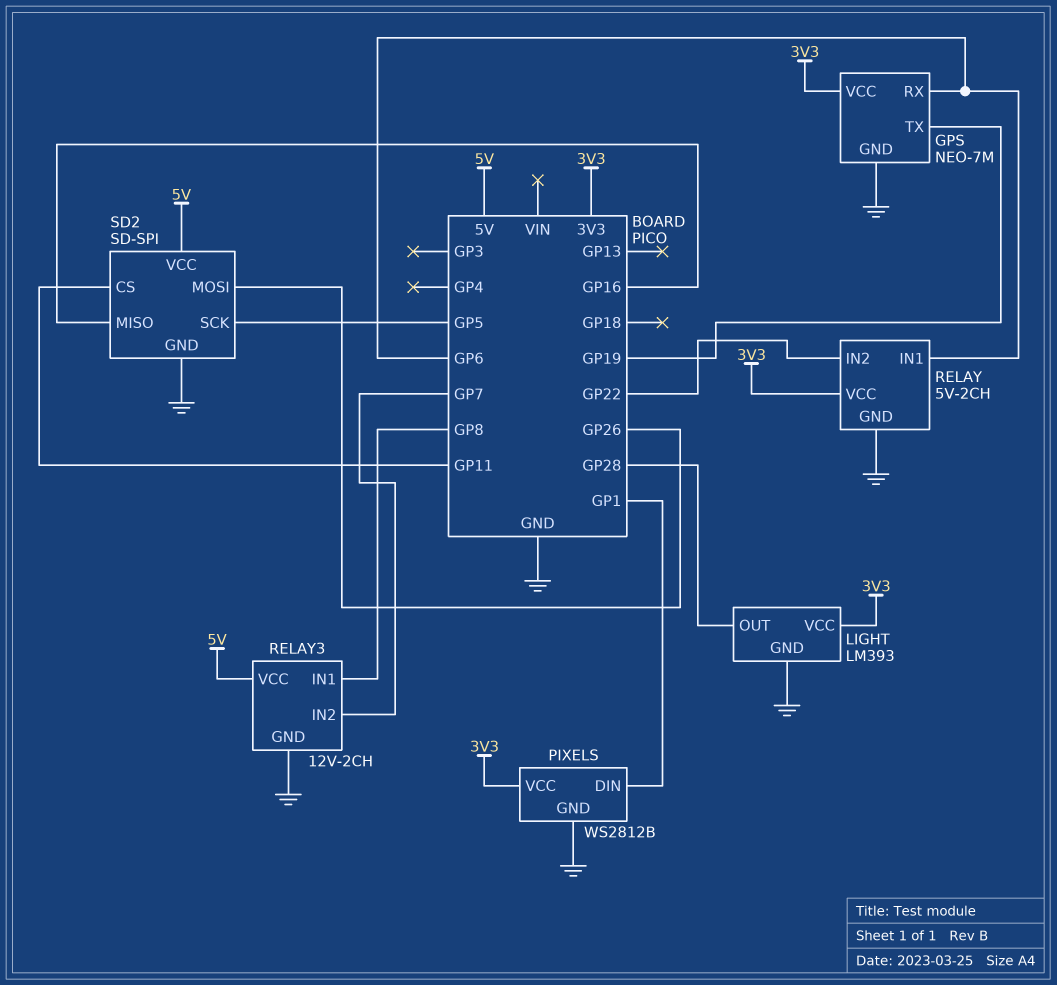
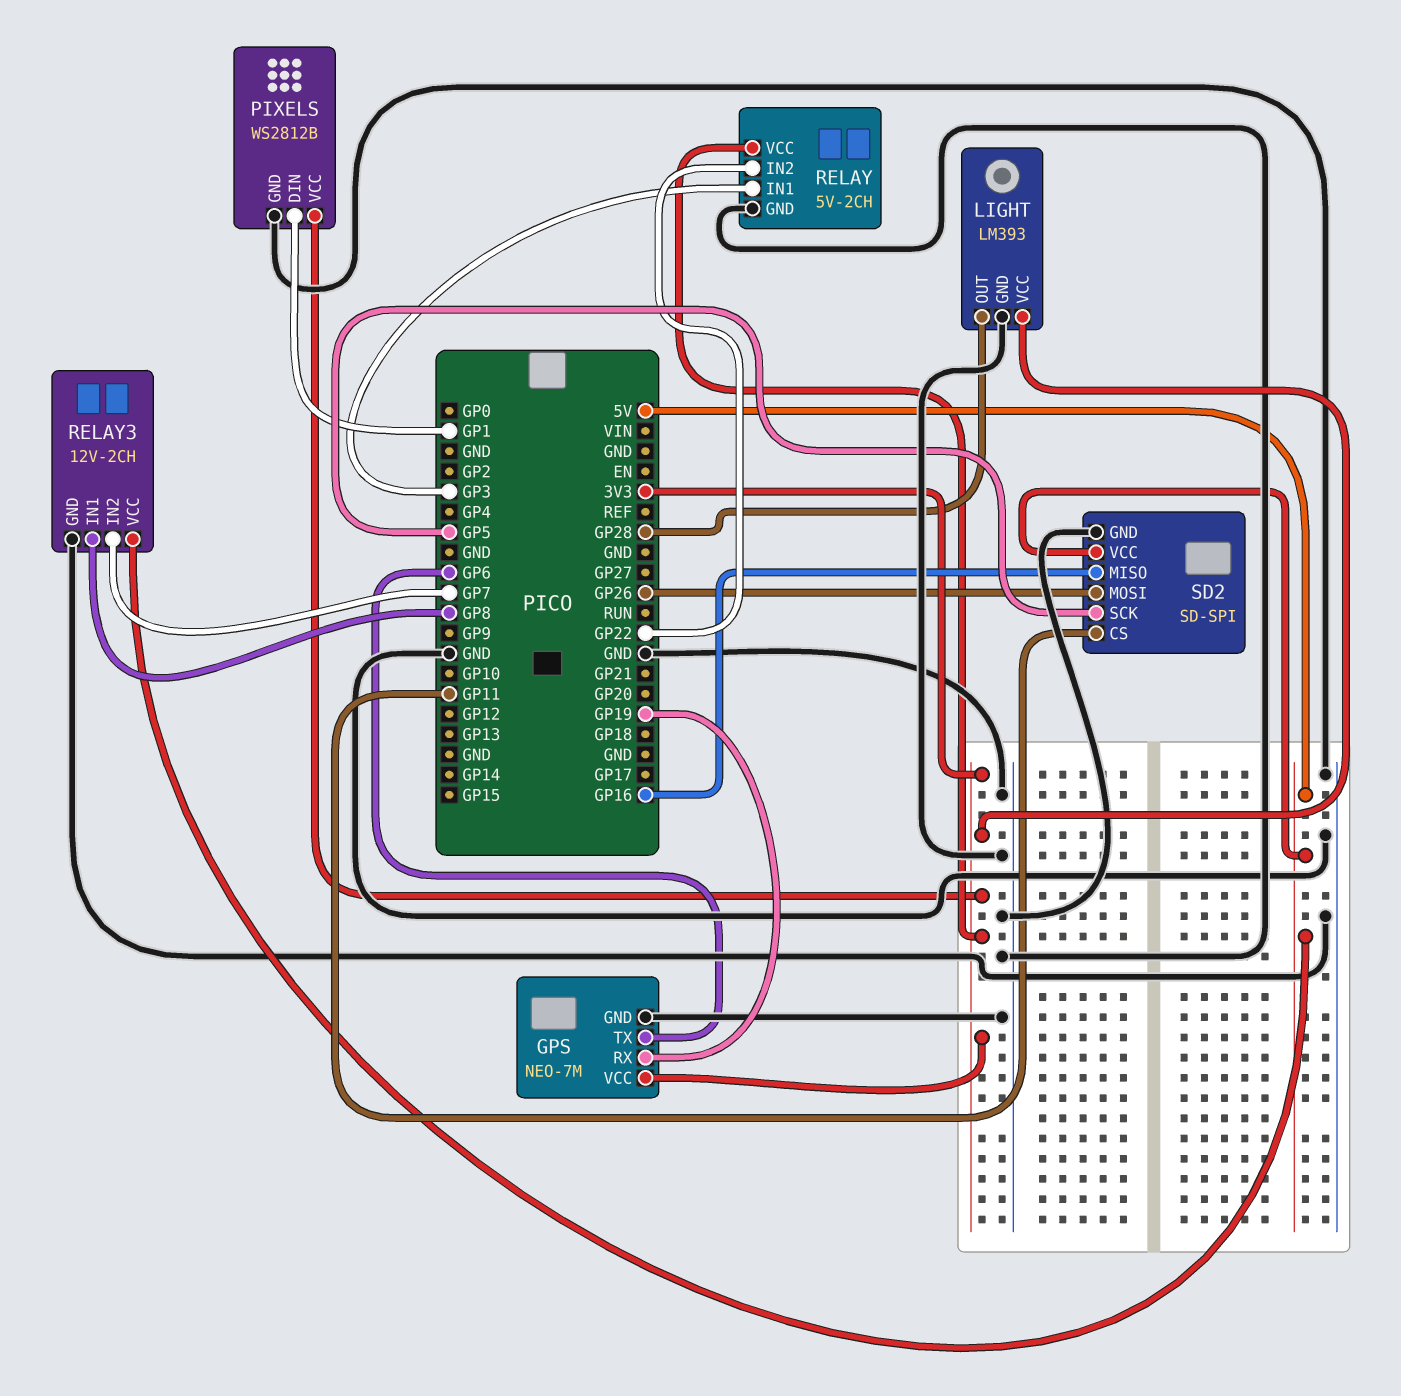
GPS pin RX: GP6 -> GP19
GPS pin TX: GP19 -> GP6
RELAY pin IN1: GP6 -> GP3

